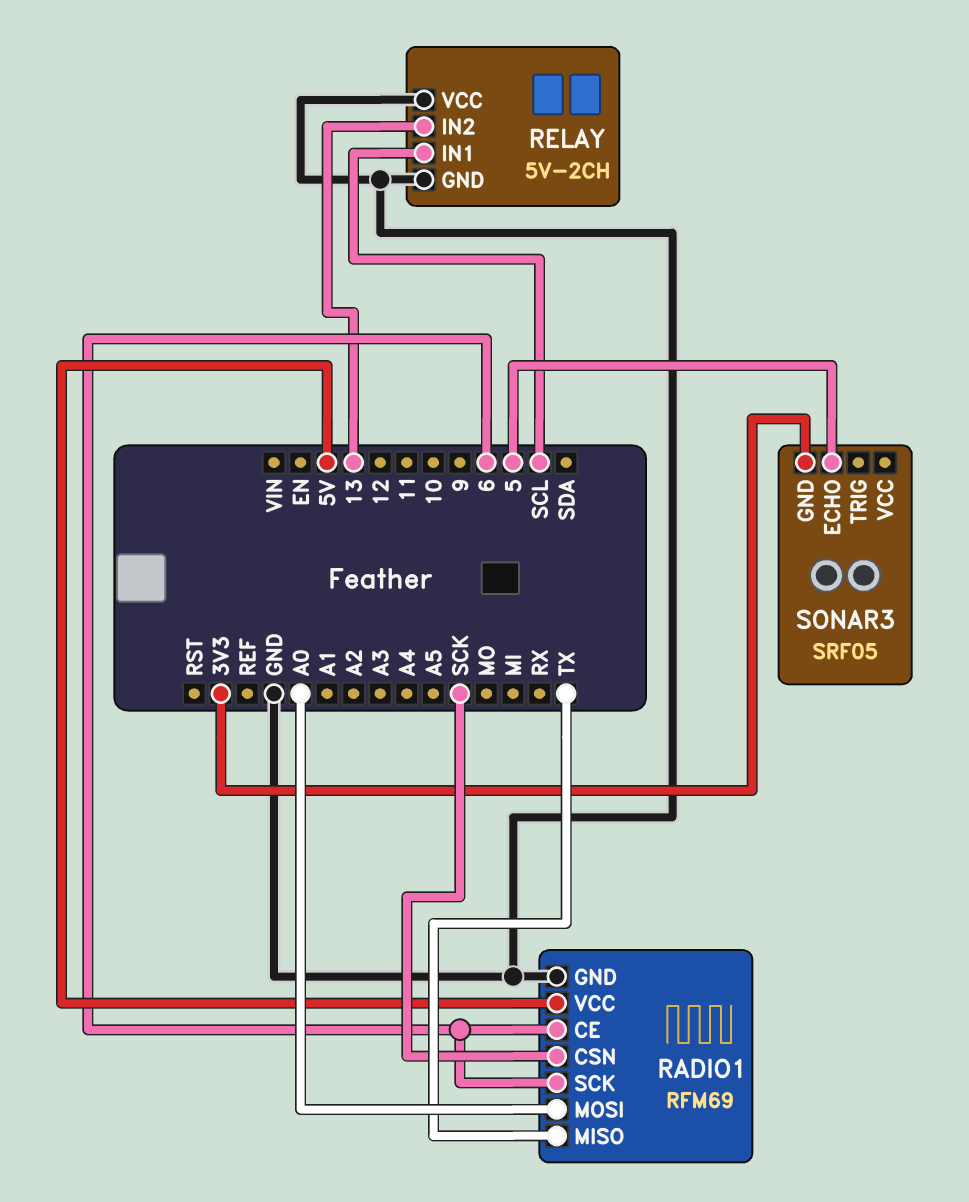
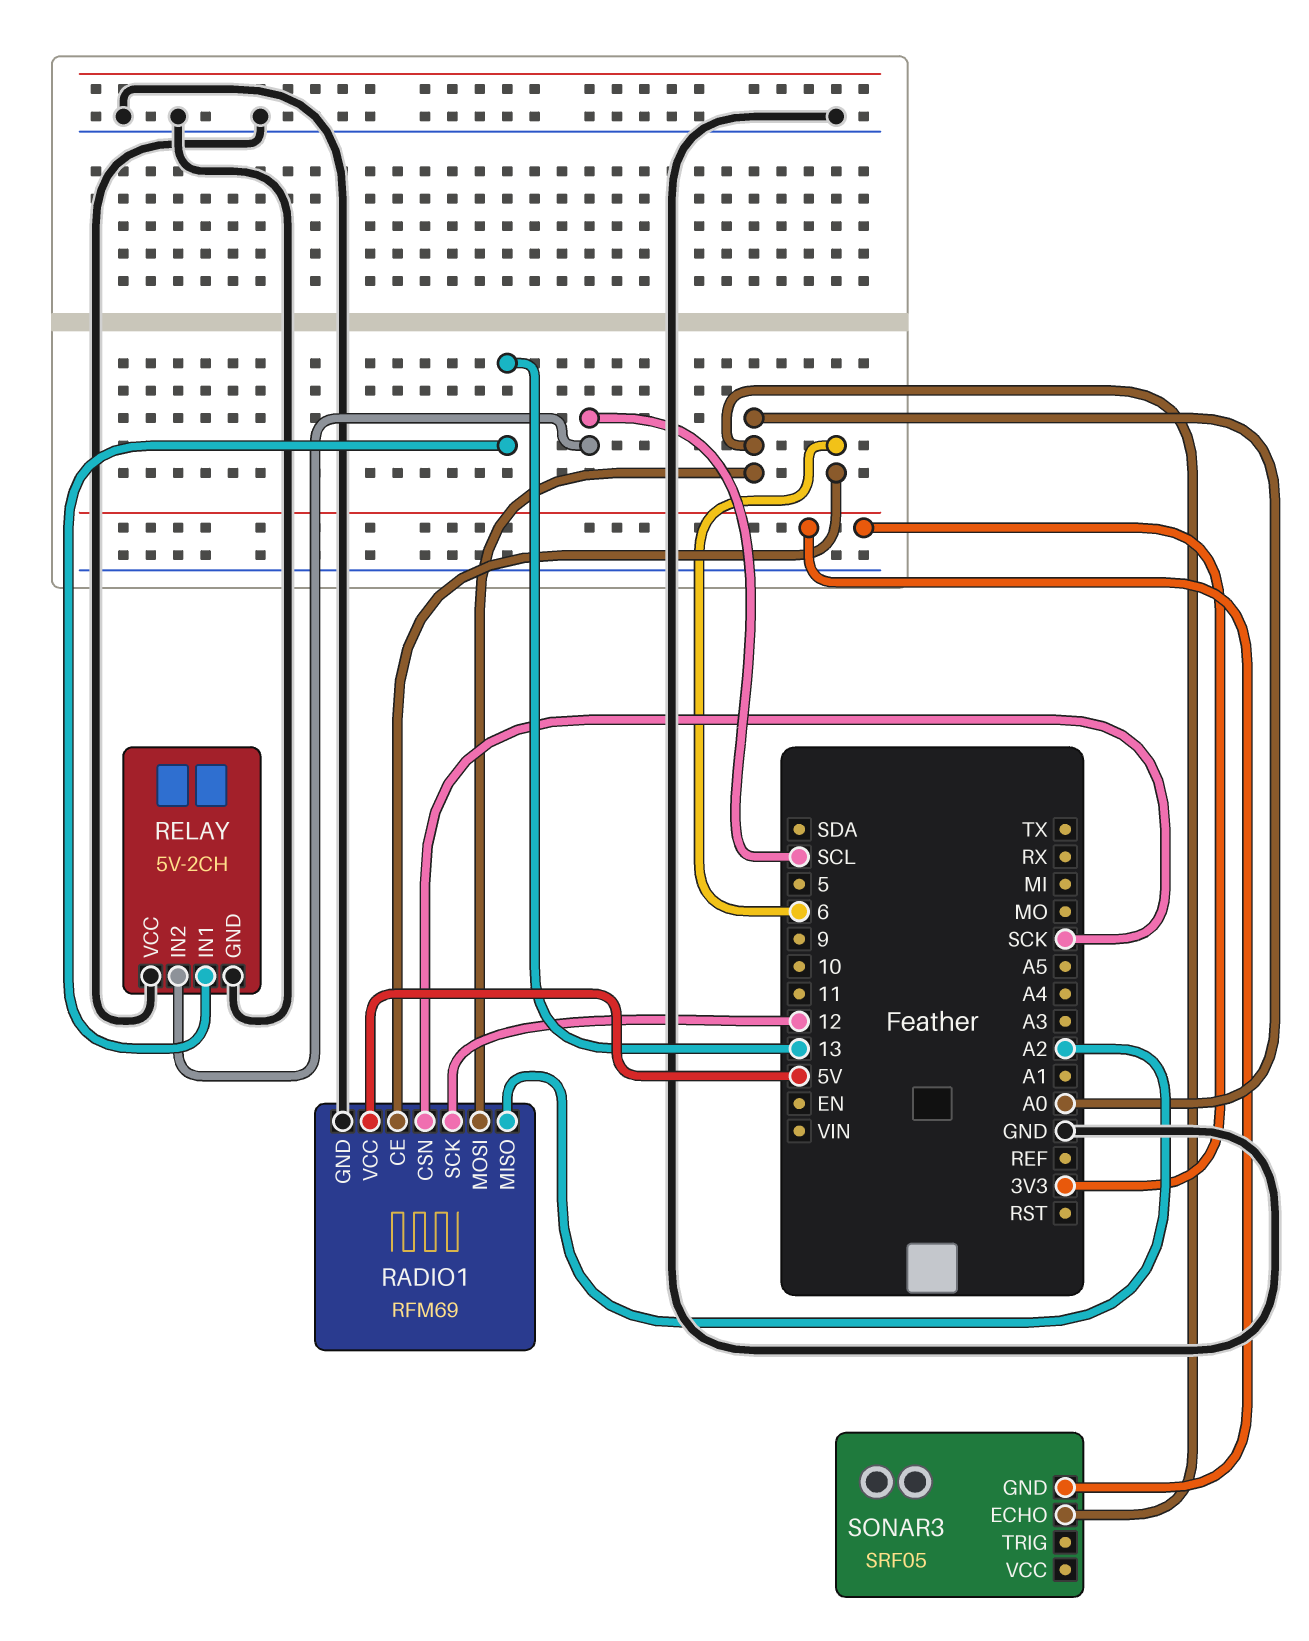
RADIO1 pin MISO: TX -> A2
RADIO1 pin SCK: 6 -> 12
RELAY pin IN1: SCL -> 13
RELAY pin IN2: 13 -> SCL
SONAR3 pin ECHO: 5 -> A0

